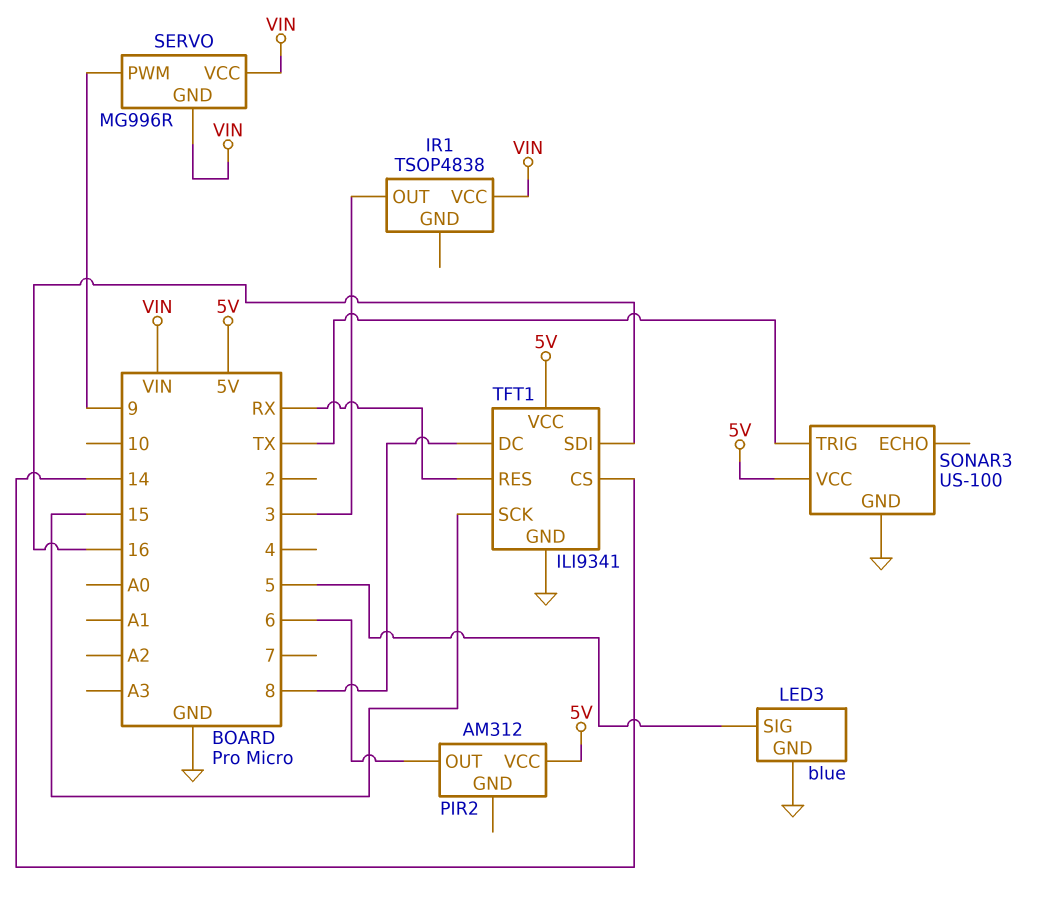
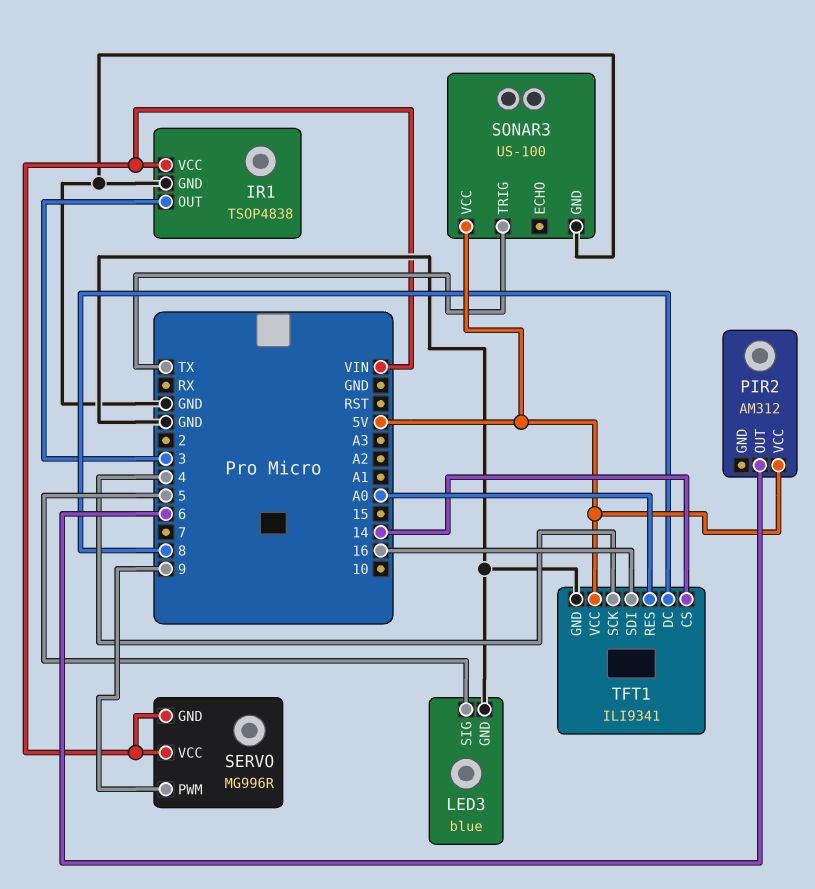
IR1 pin GND: none -> GND
TFT1 pin RES: RX -> A0
TFT1 pin SCK: 15 -> 4

